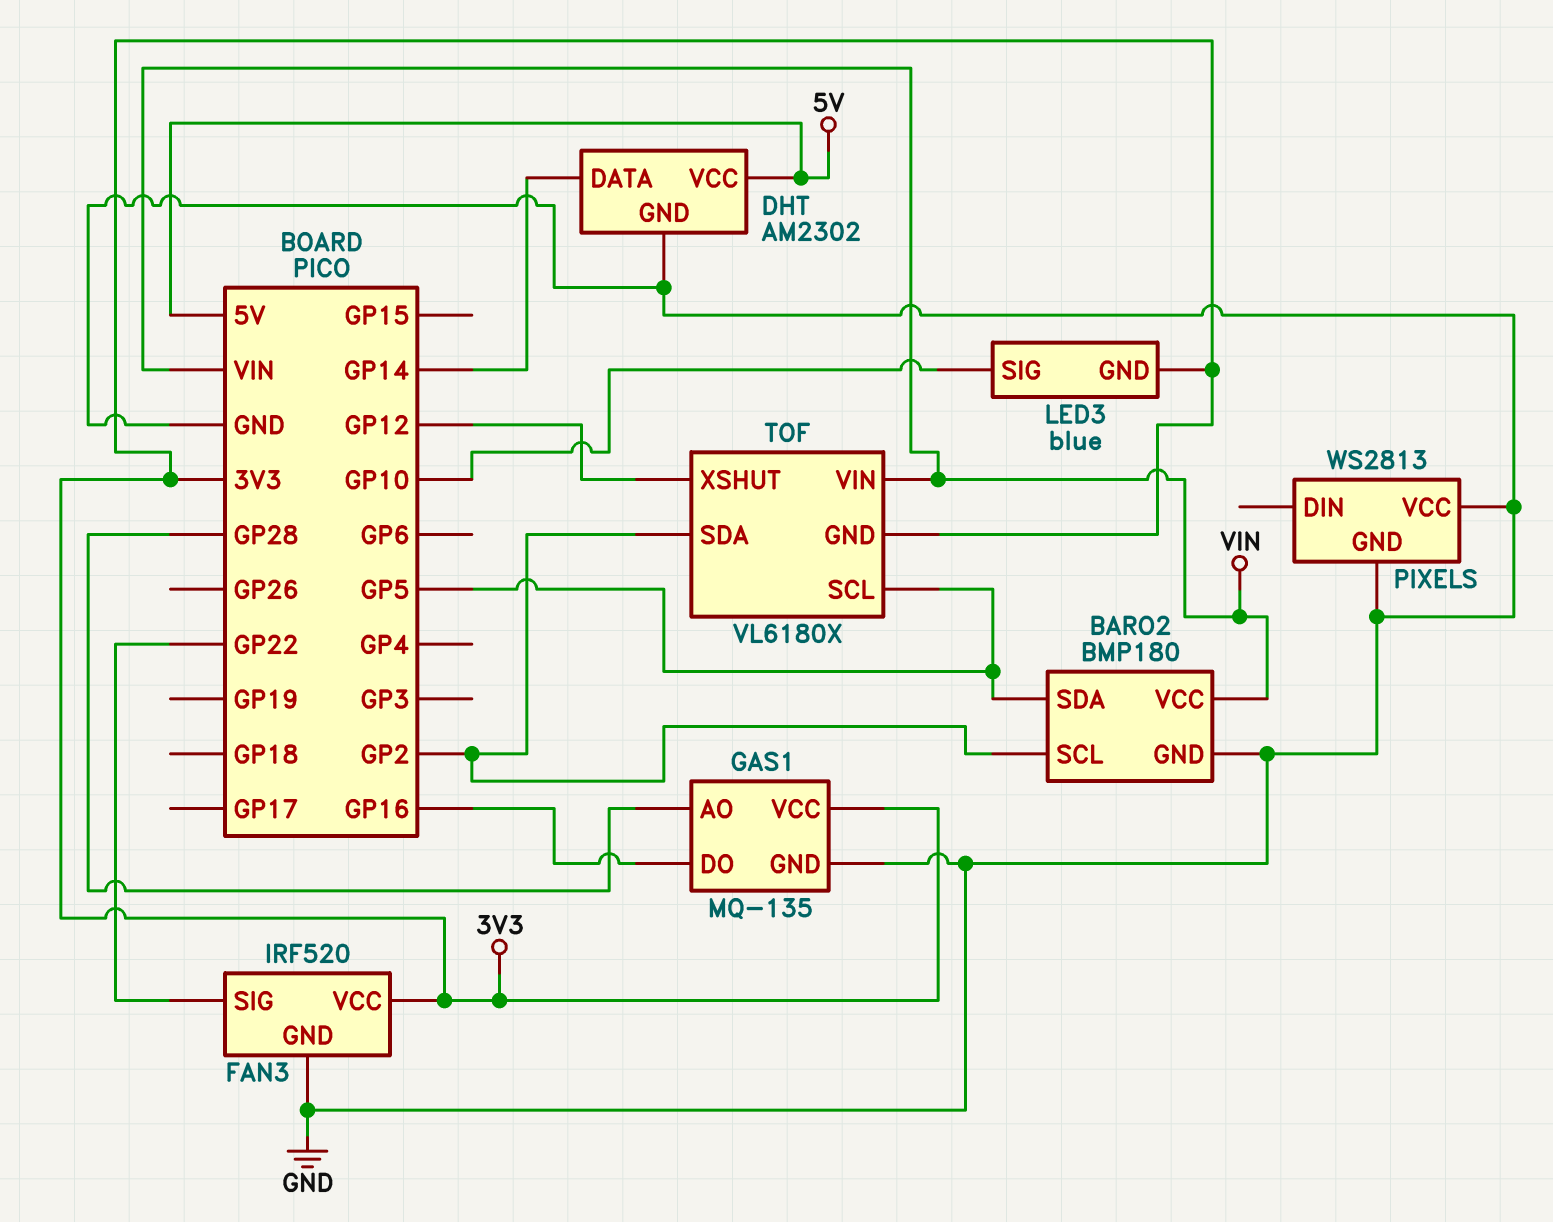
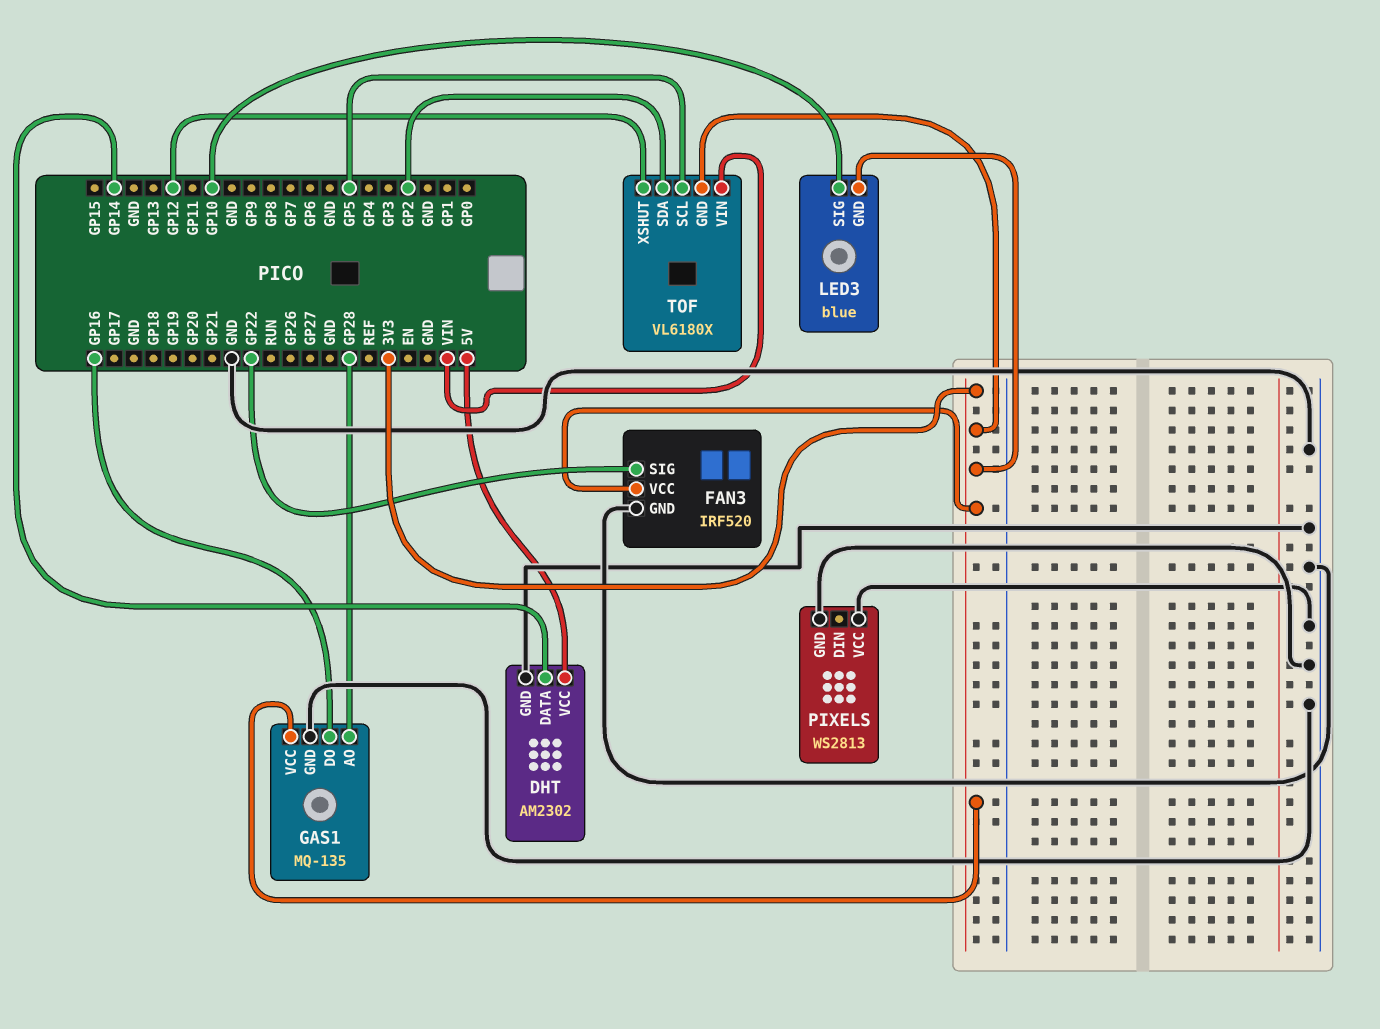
BARO2: BMP180 -> none
BARO2 pin GND: GND -> none
BARO2 pin SCL: GP2 -> none
BARO2 pin SDA: GP5 -> none
BARO2 pin VCC: VIN -> none

